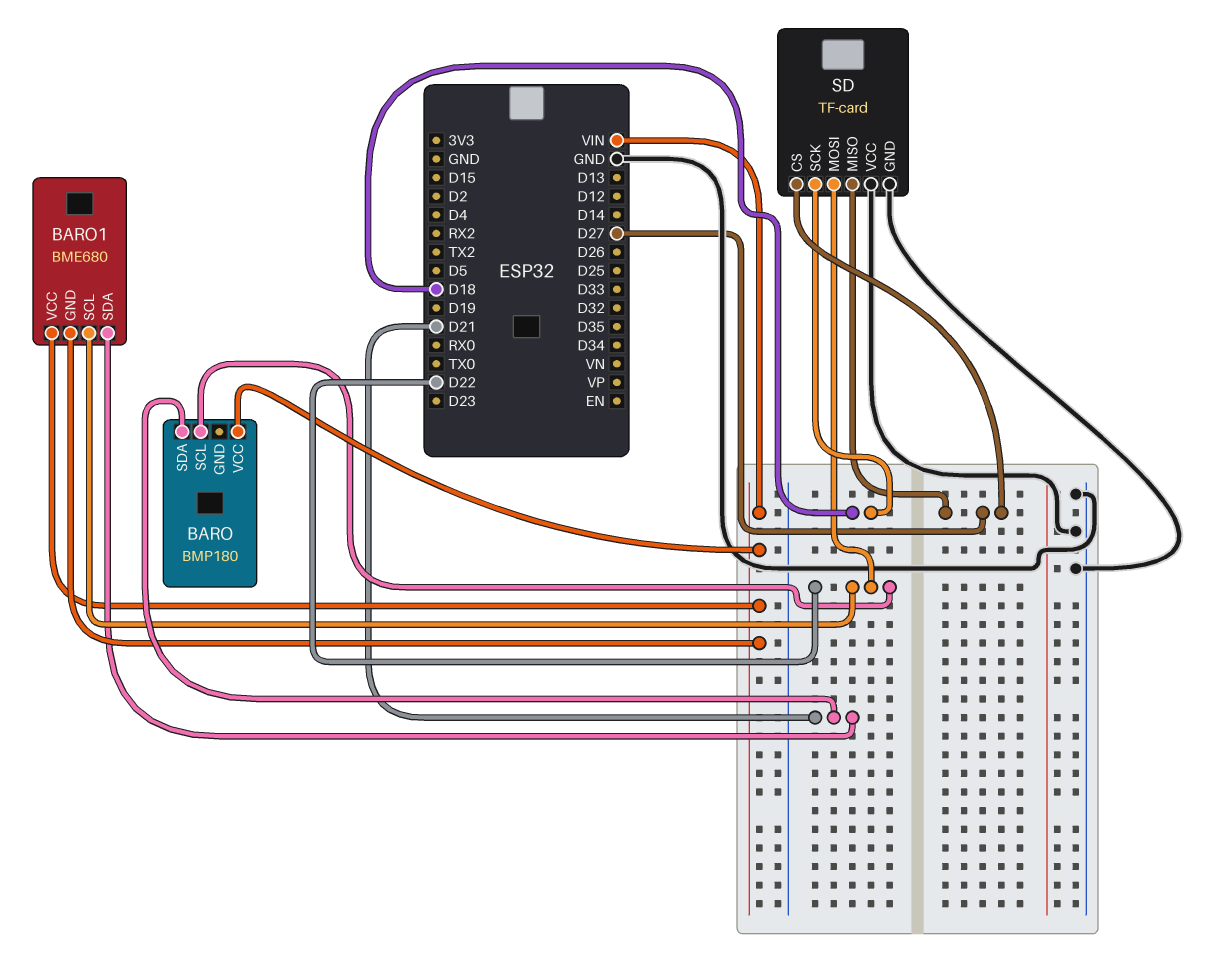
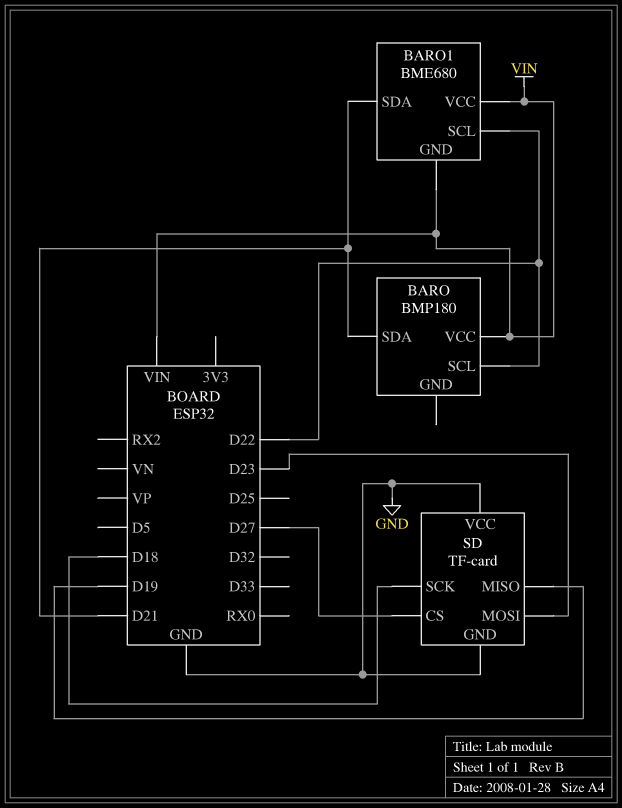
SD pin MISO: D27 -> D19
SD pin MOSI: D22 -> D23

